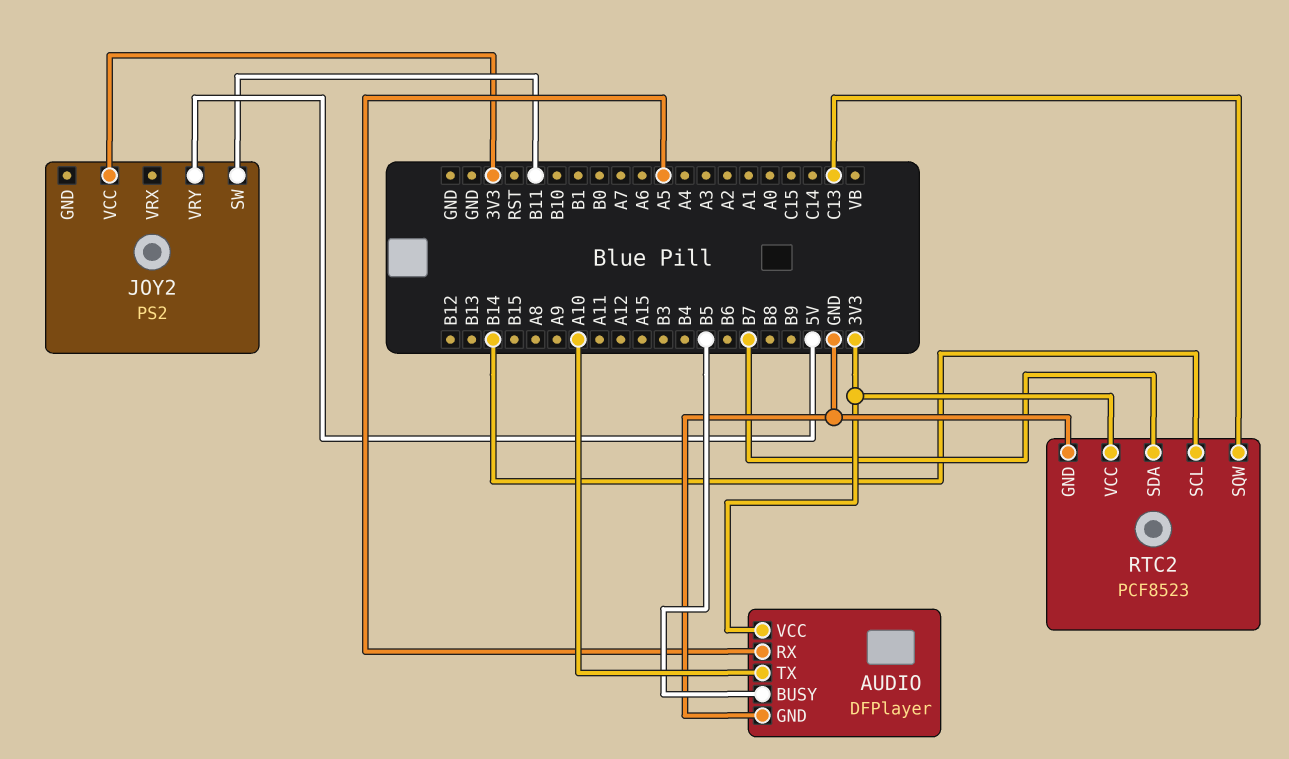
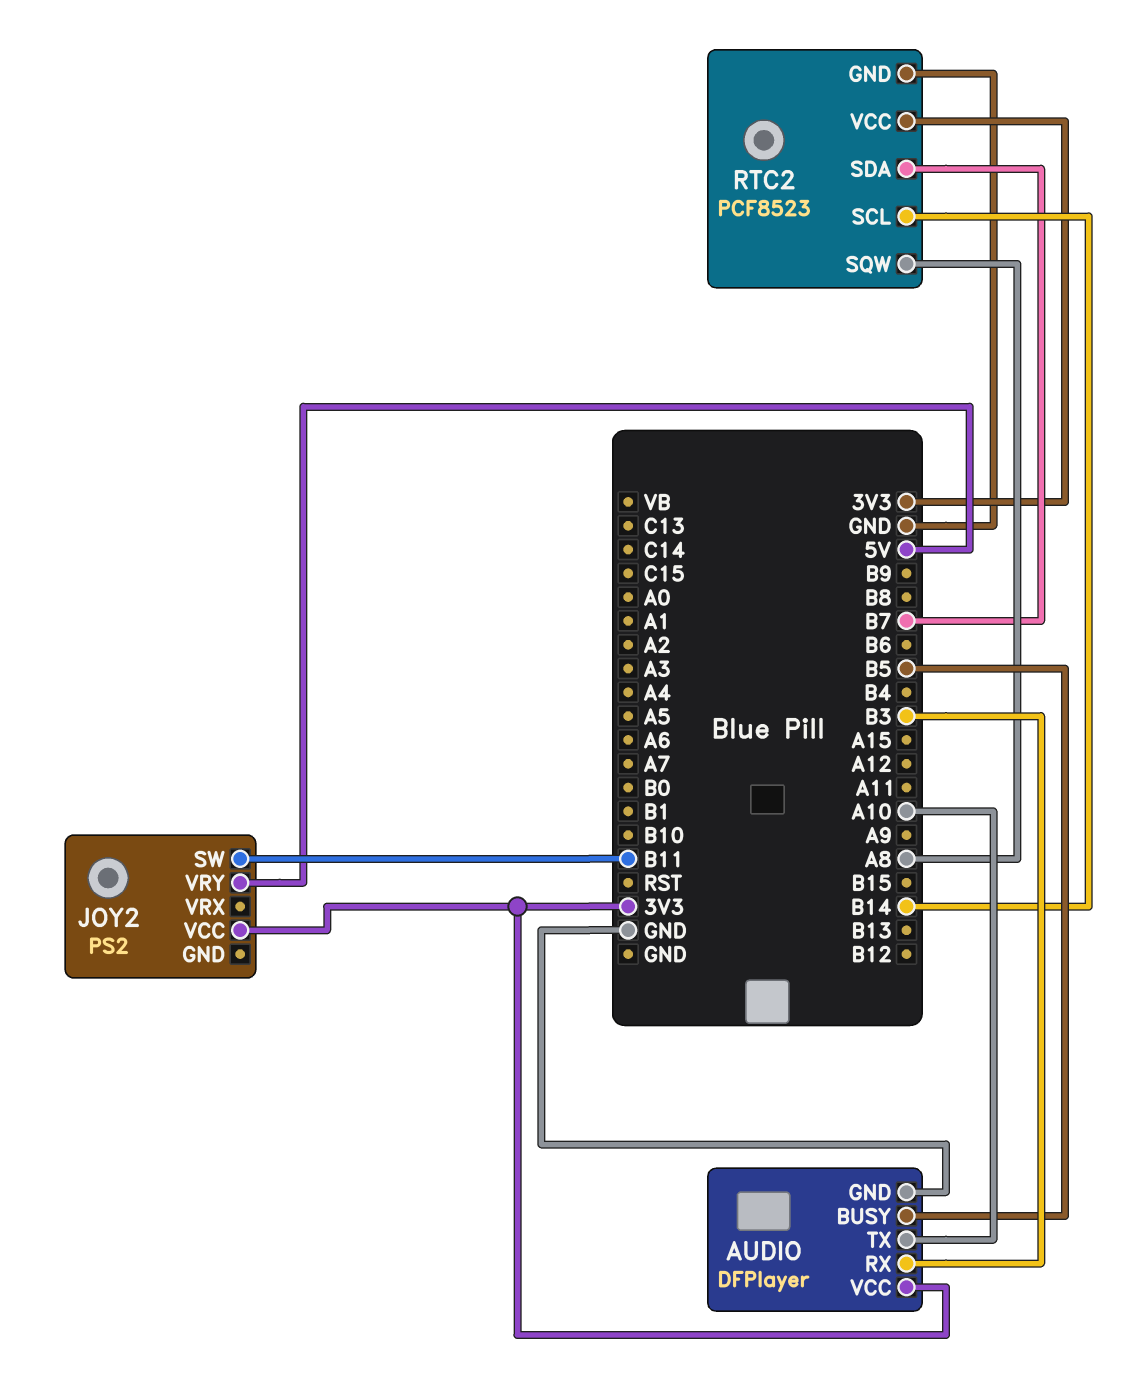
AUDIO pin RX: A5 -> B3
RTC2 pin SQW: C13 -> A8

